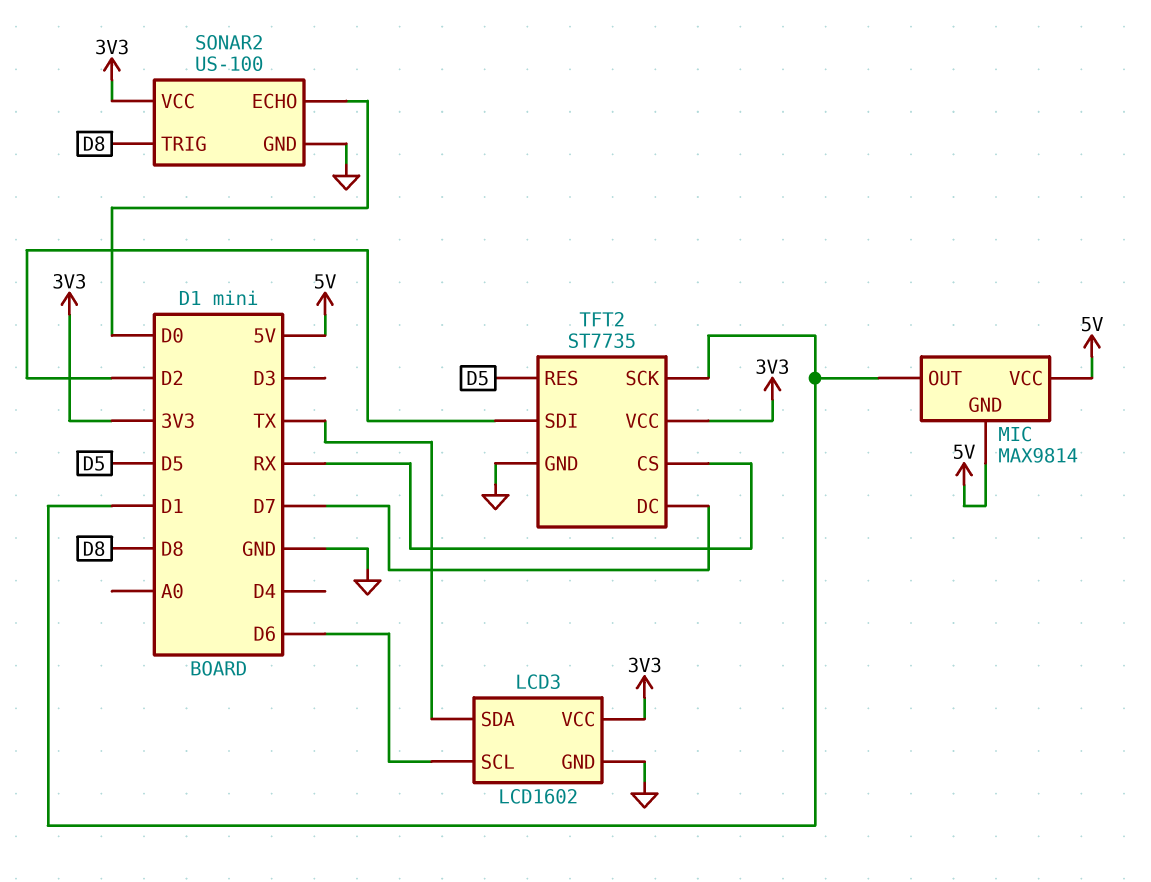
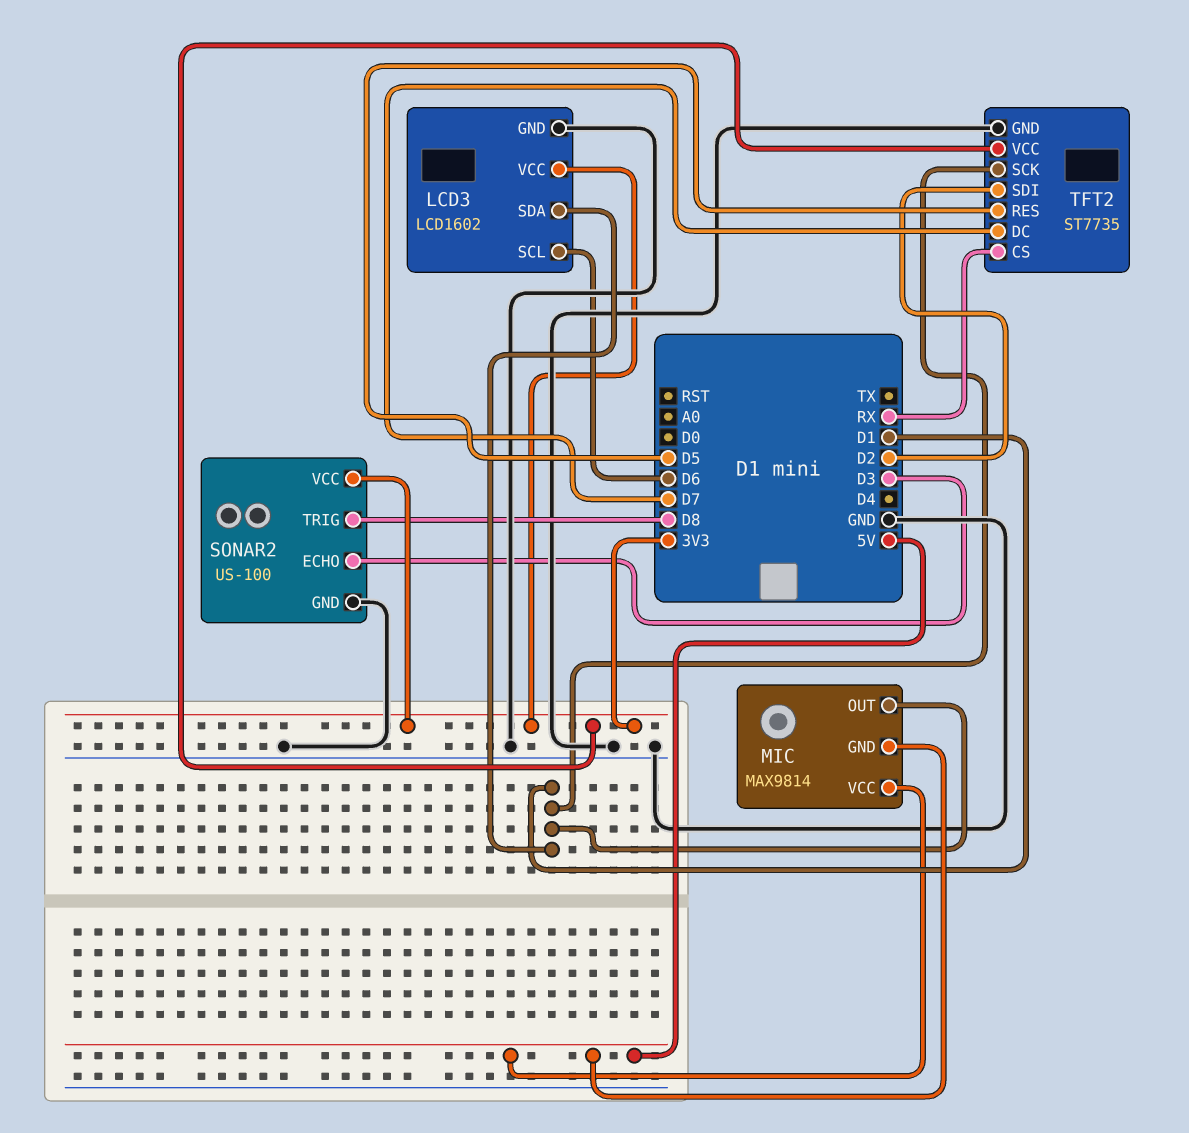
LCD3 pin SDA: TX -> D1
SONAR2 pin ECHO: D0 -> D3

